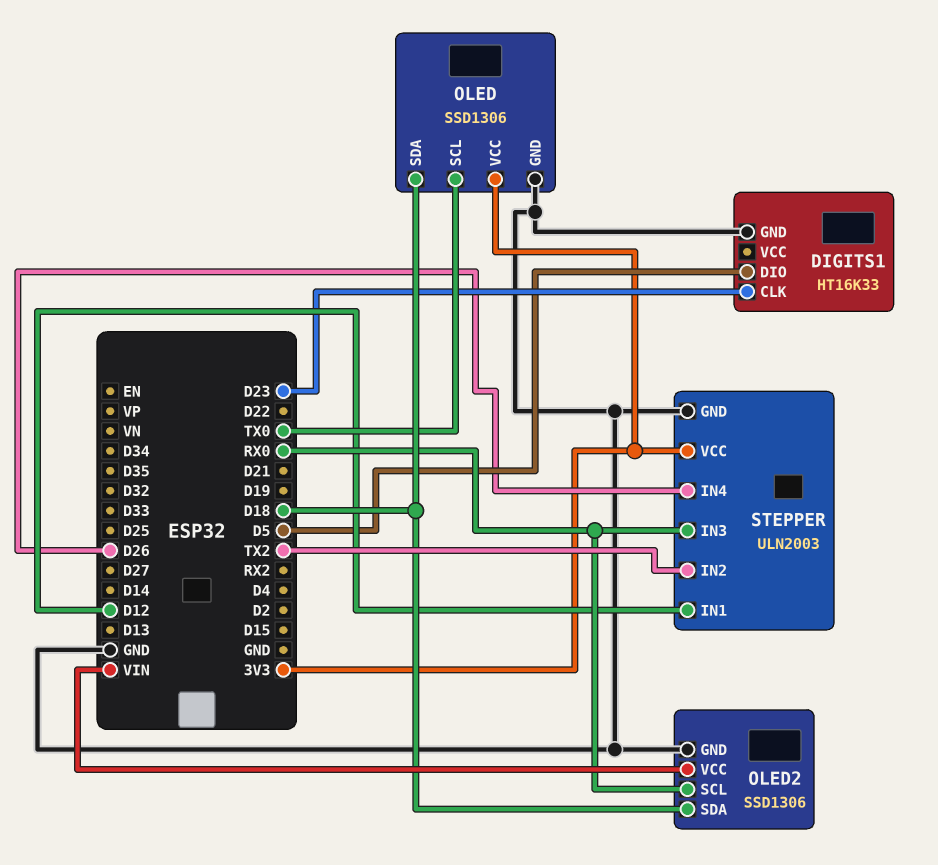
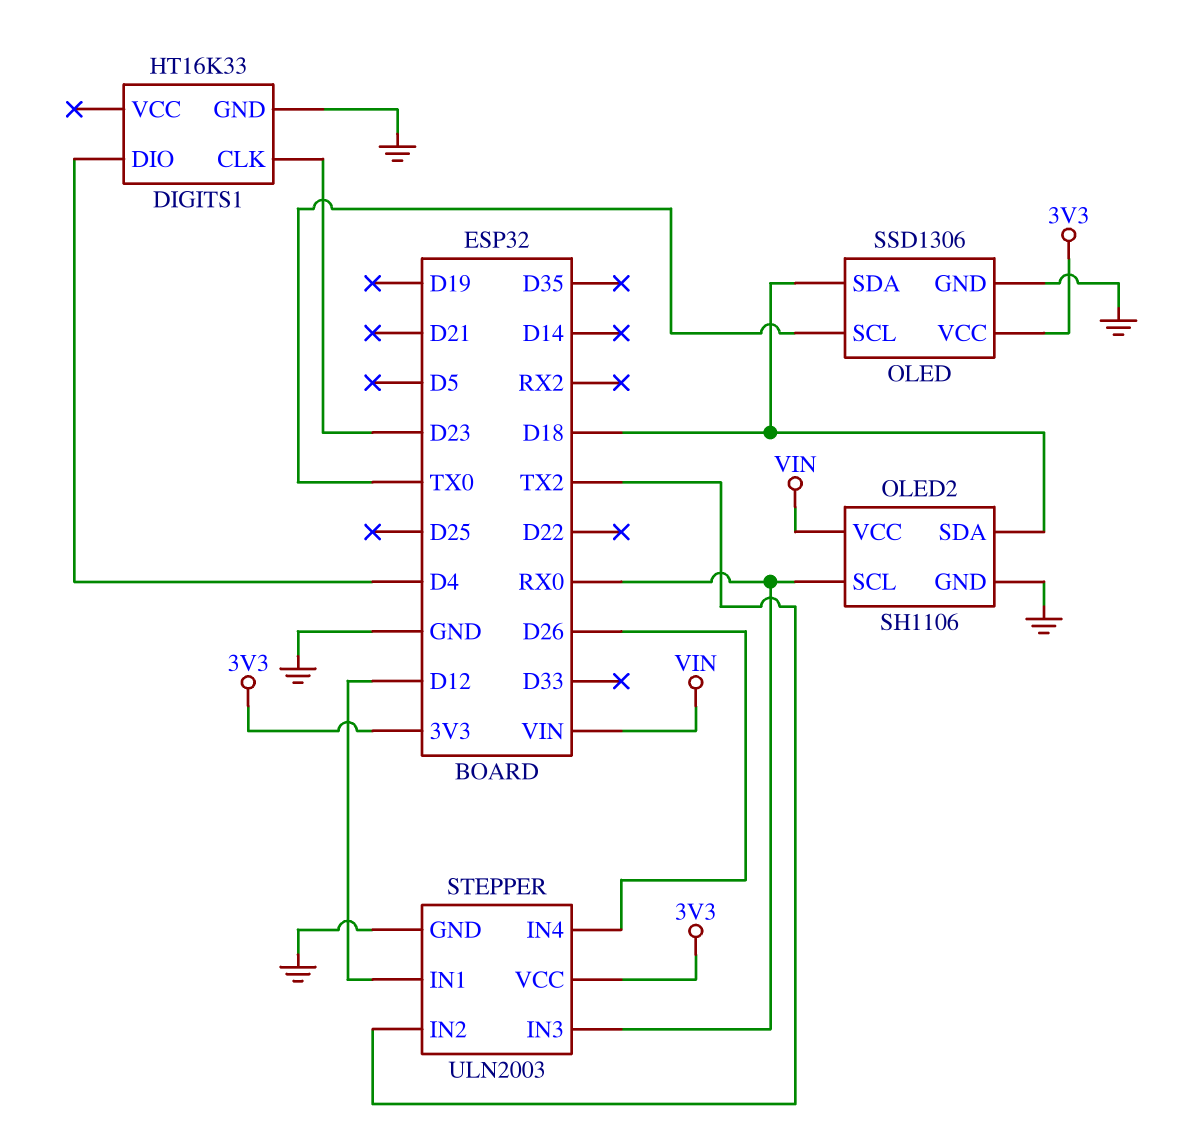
DIGITS1 pin DIO: D5 -> D4
OLED2: SSD1306 -> SH1106

